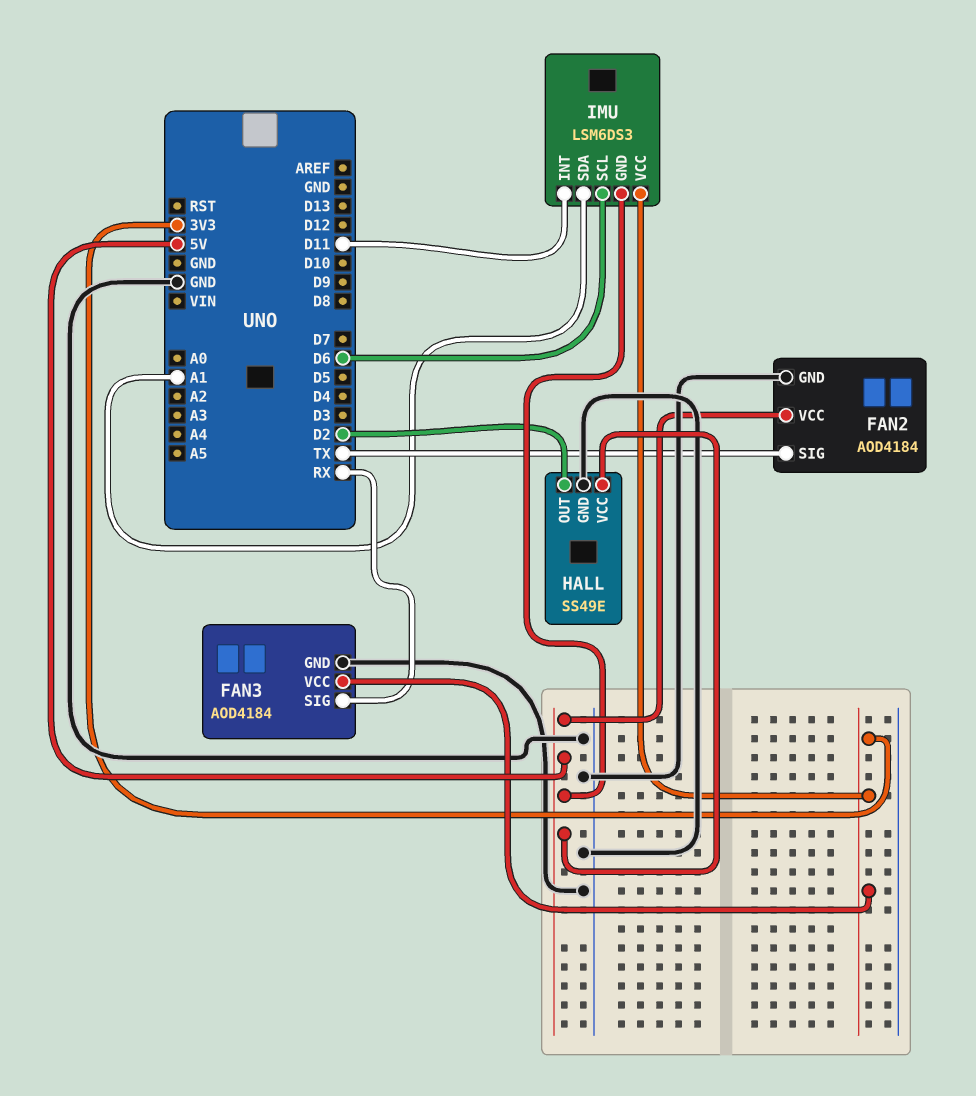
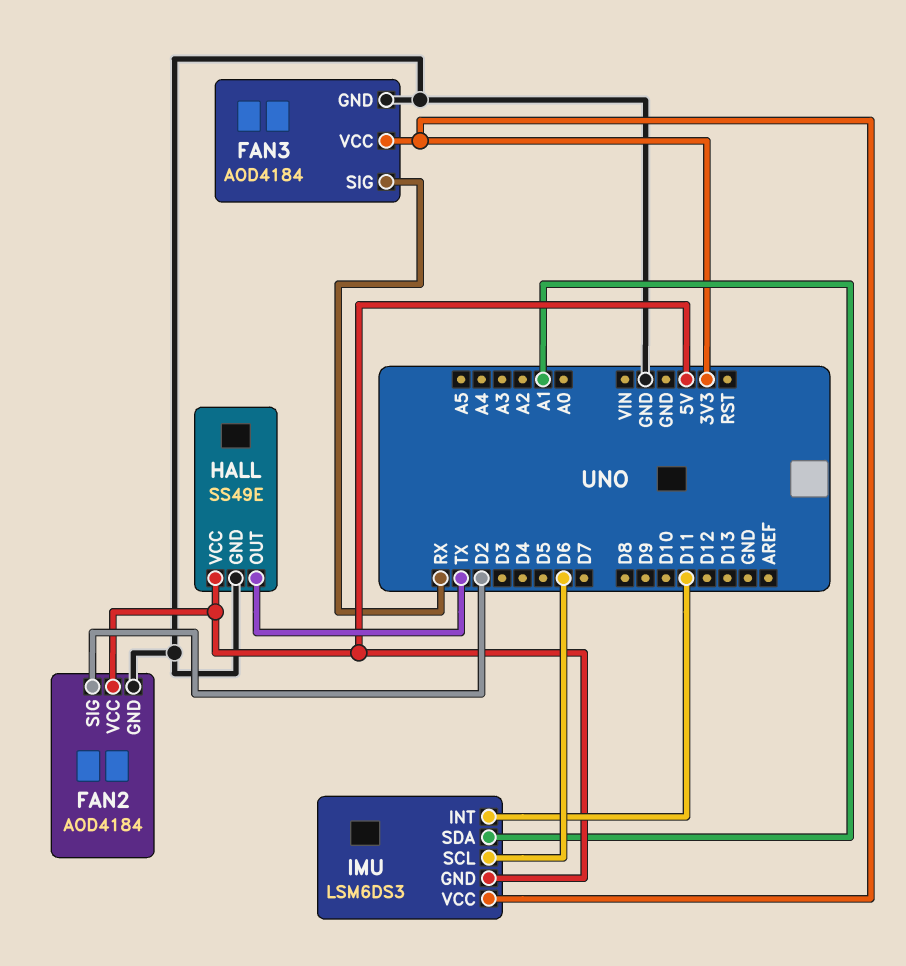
FAN2 pin SIG: TX -> D2
HALL pin OUT: D2 -> TX

